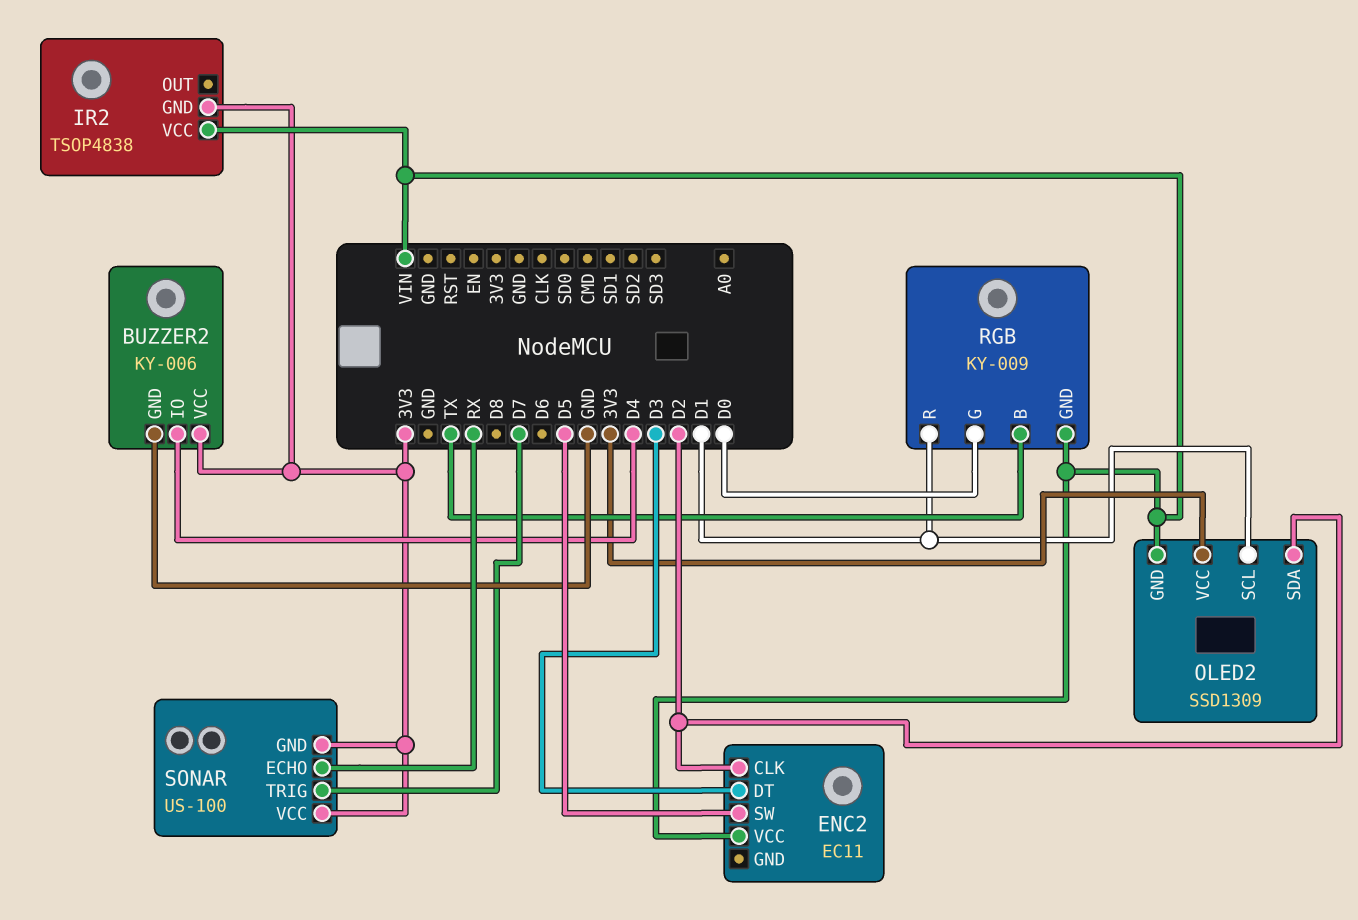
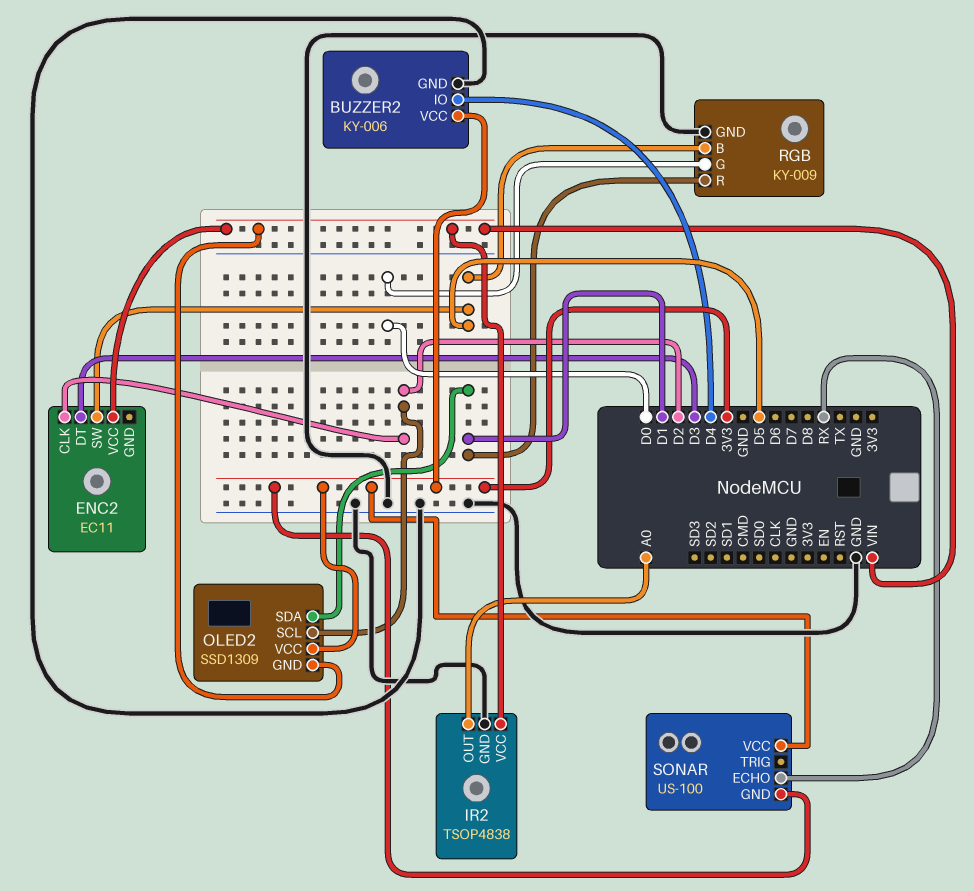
IR2 pin GND: 3V3 -> GND
IR2 pin OUT: none -> A0
OLED2 pin SCL: D1 -> D2
OLED2 pin SDA: D2 -> D1
RGB pin B: TX -> D5
RGB pin GND: VIN -> GND
SONAR pin TRIG: D7 -> none

